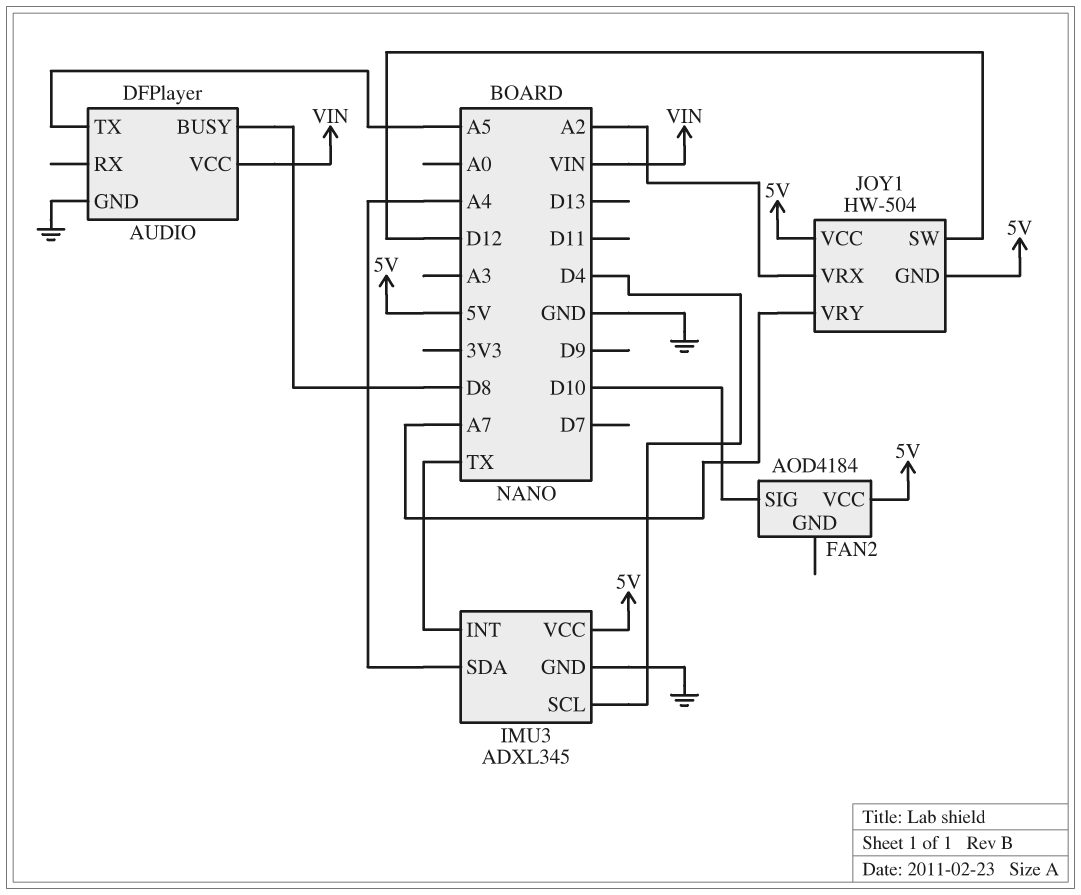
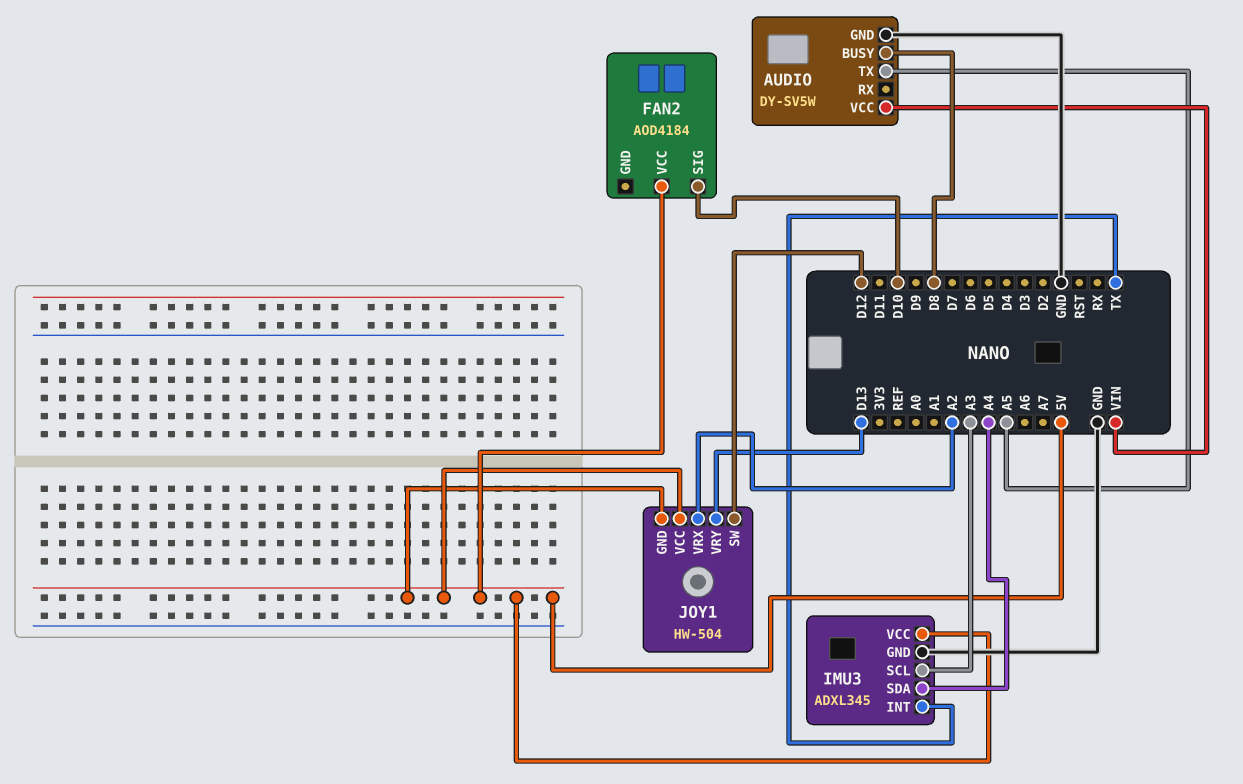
AUDIO: DFPlayer -> DY-SV5W
IMU3 pin SCL: D4 -> A3
JOY1 pin VRY: A7 -> D13

